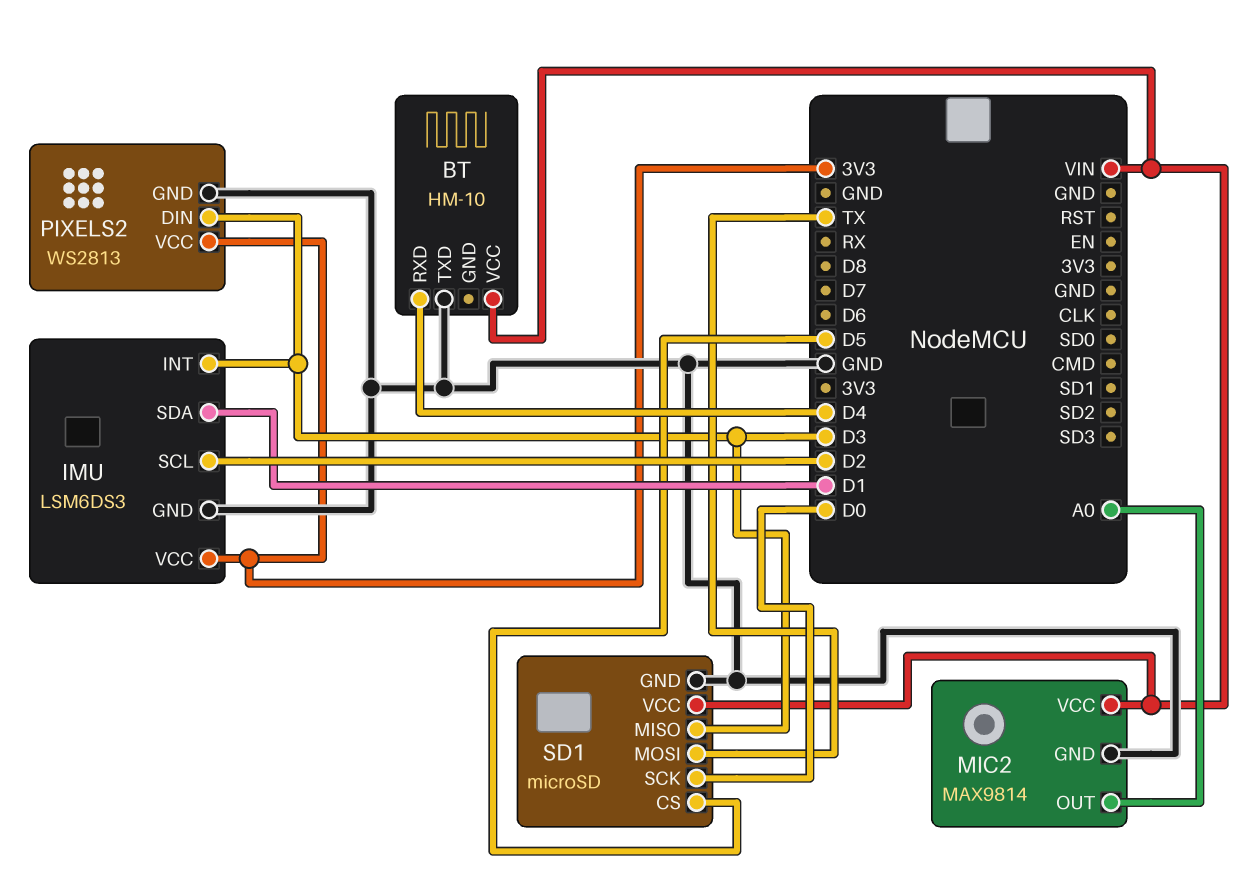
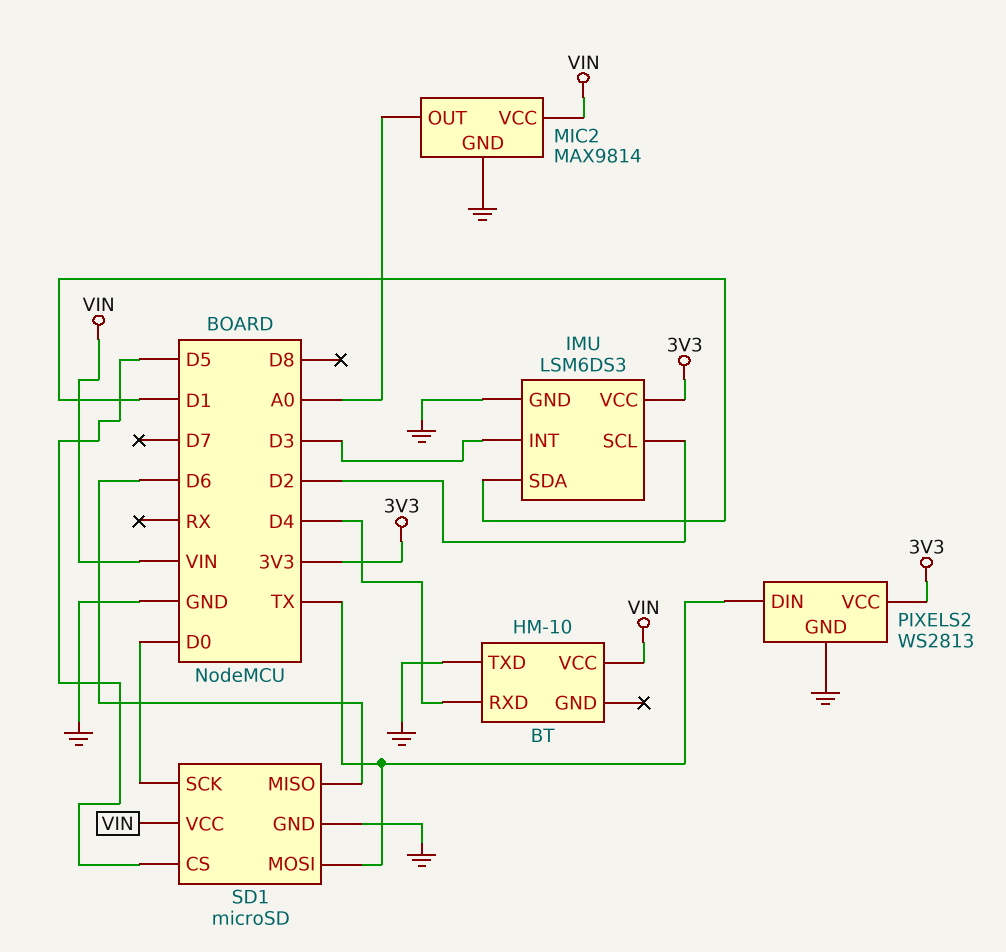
PIXELS2 pin DIN: D3 -> TX
SD1 pin MISO: D3 -> D6

